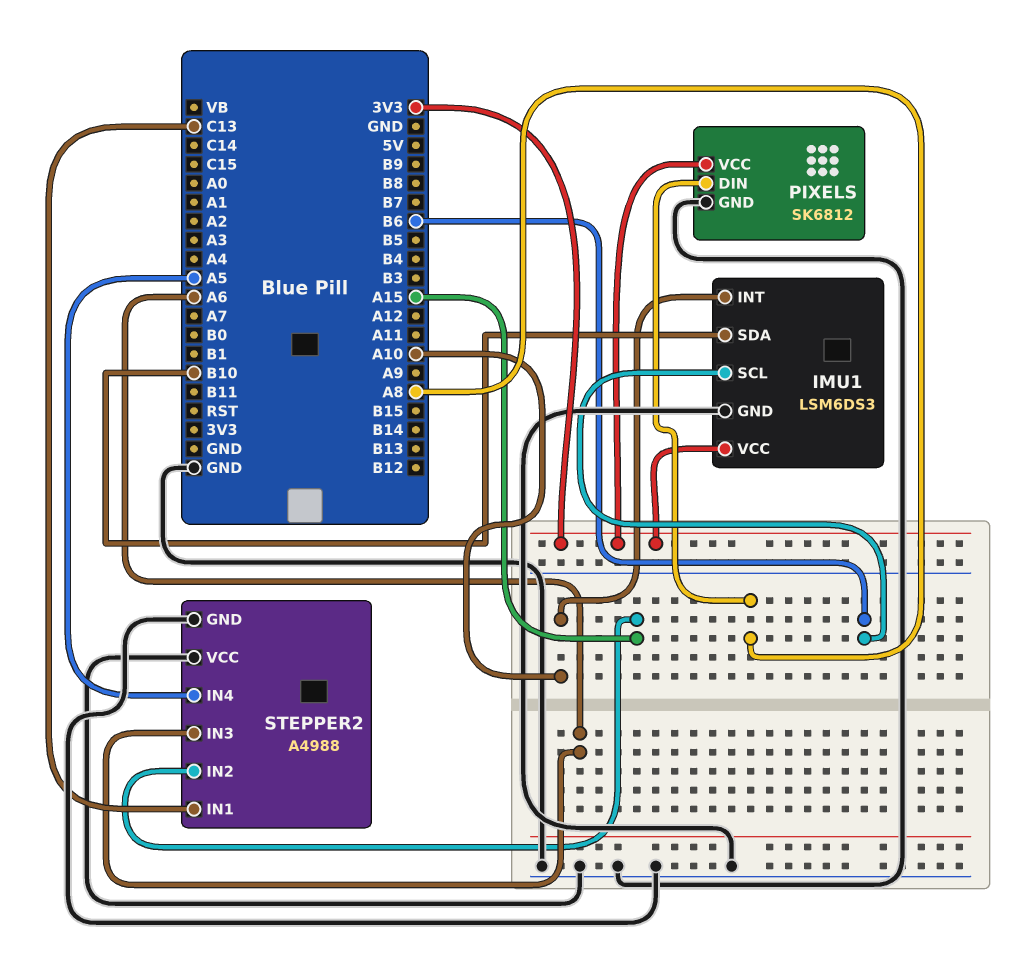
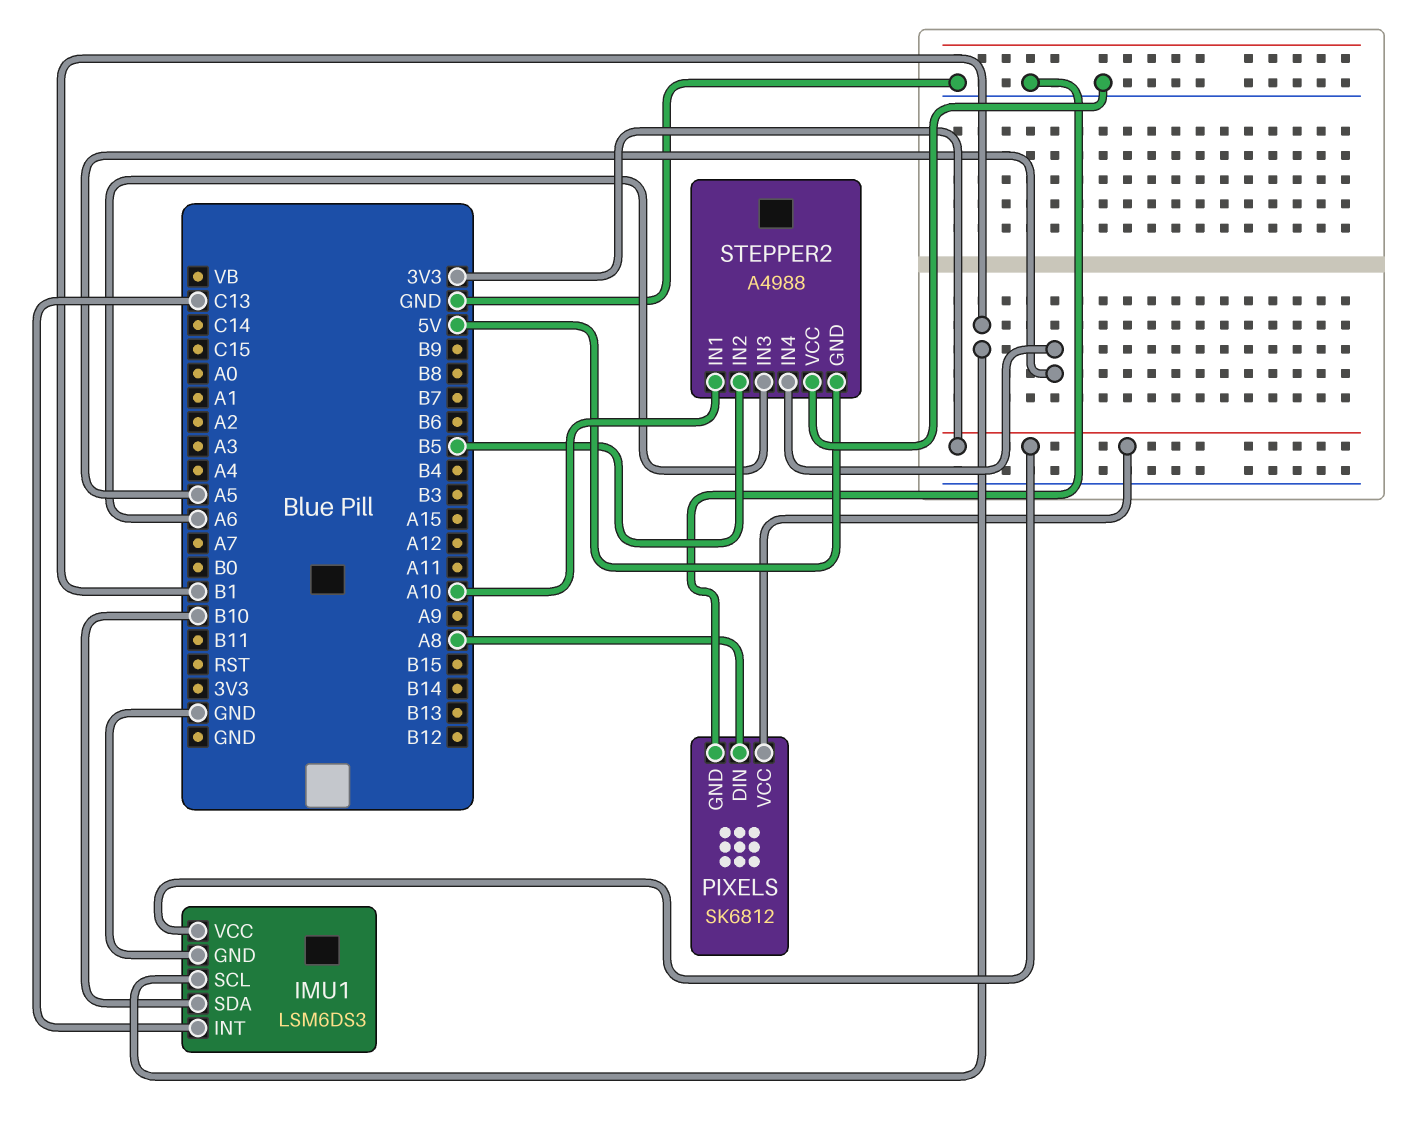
IMU1 pin INT: A10 -> C13
IMU1 pin SCL: B6 -> B1
STEPPER2 pin GND: GND -> 5V
STEPPER2 pin IN1: C13 -> A10
STEPPER2 pin IN2: A15 -> B5

